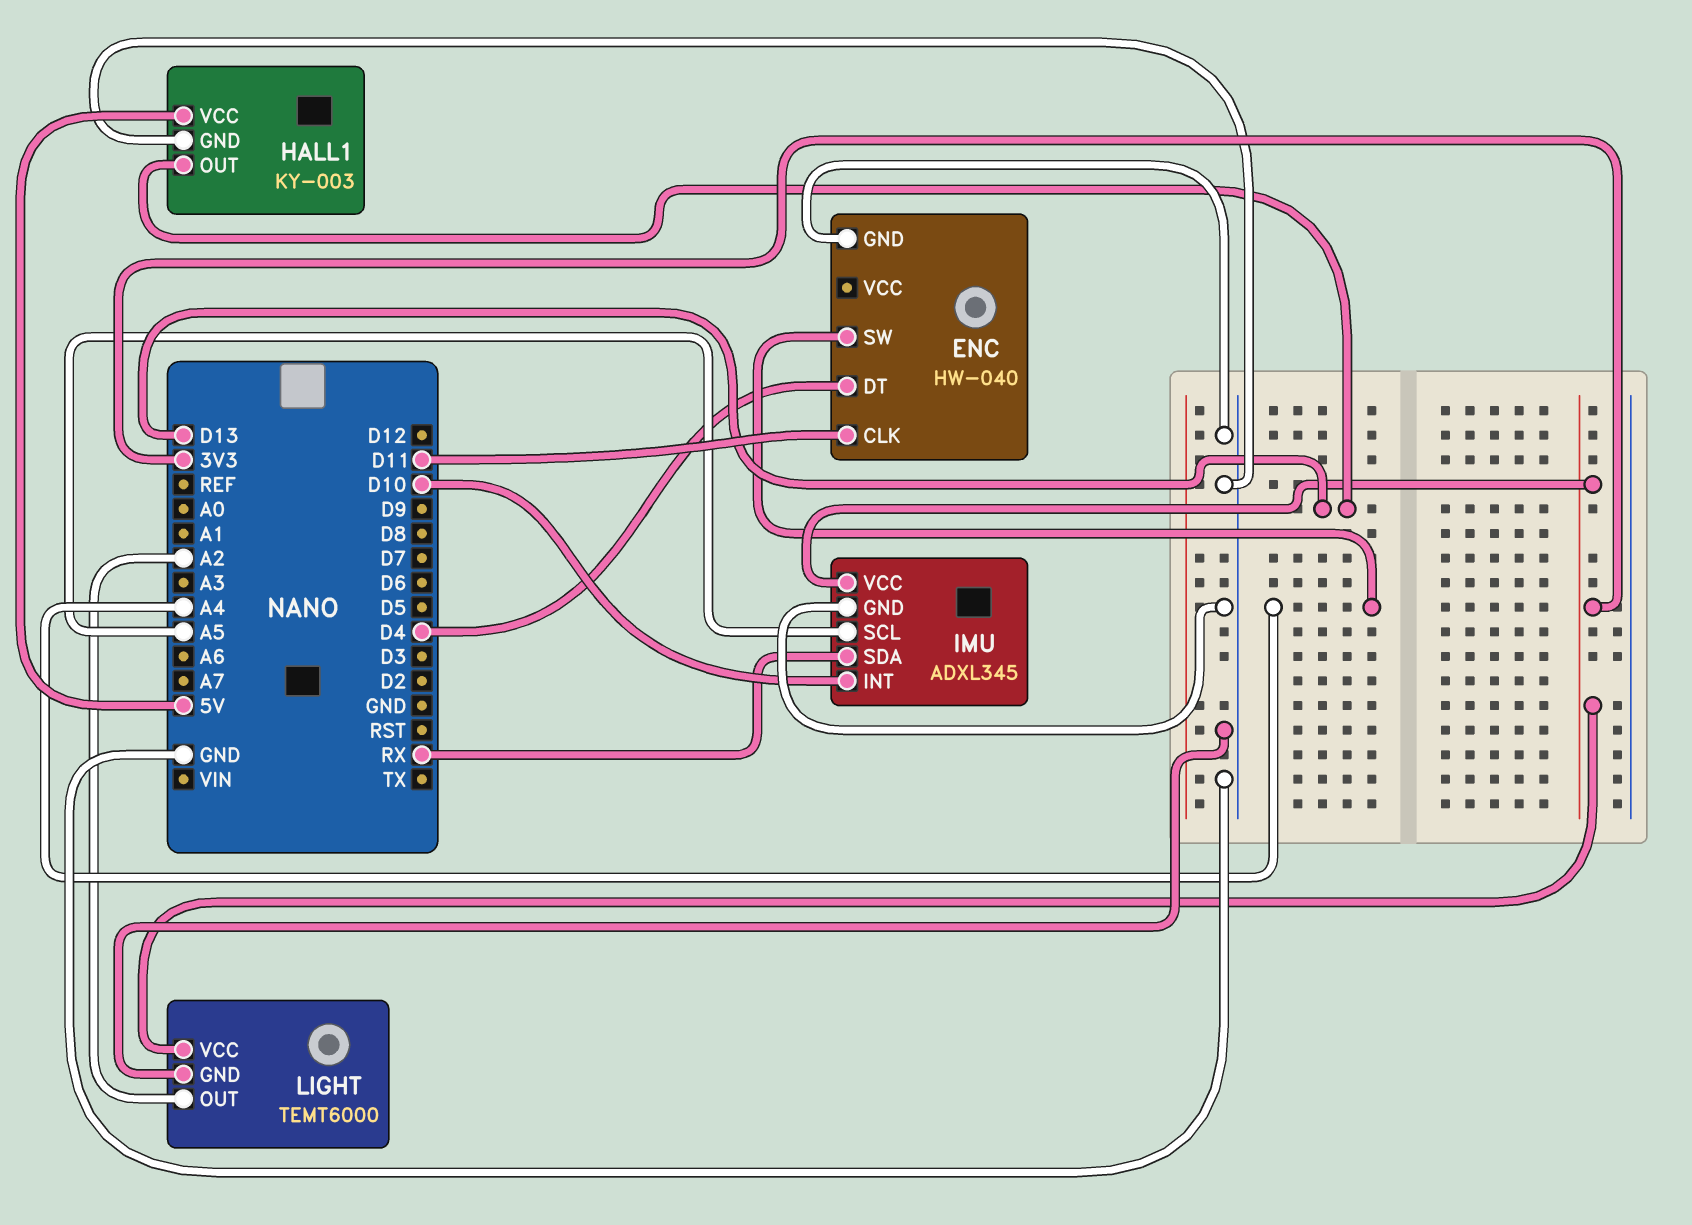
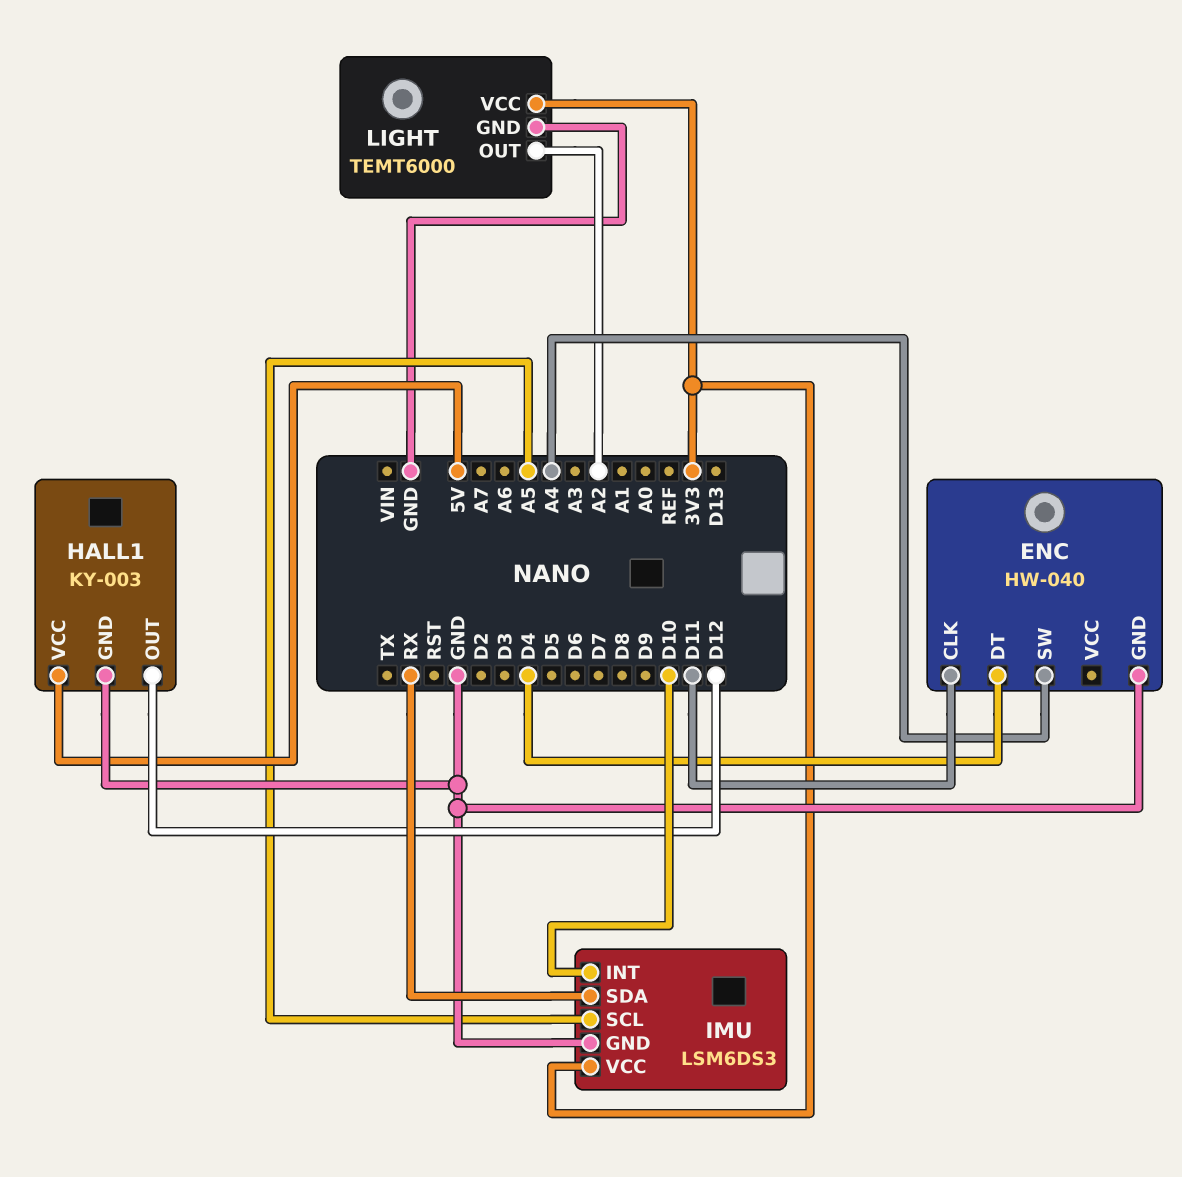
HALL1 pin OUT: D13 -> D12
IMU: ADXL345 -> LSM6DS3

